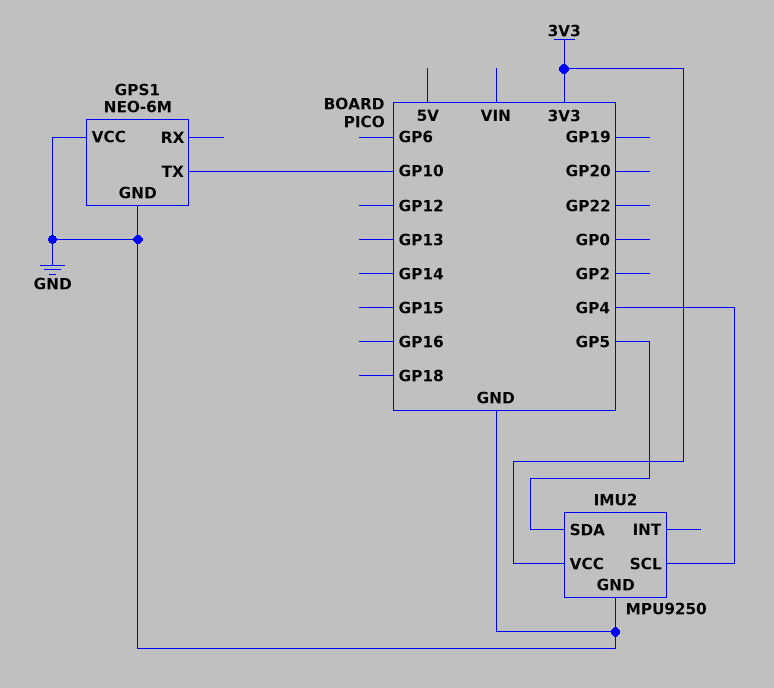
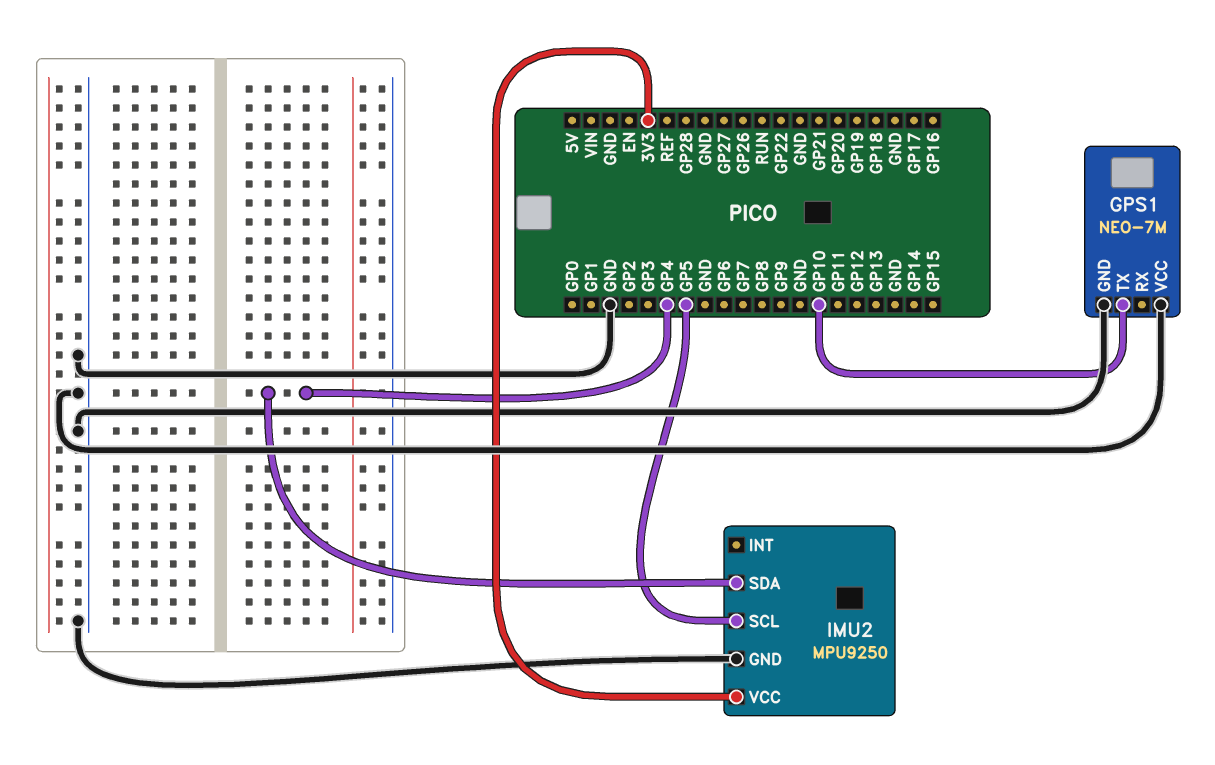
GPS1: NEO-6M -> NEO-7M
IMU2 pin SCL: GP4 -> GP5
IMU2 pin SDA: GP5 -> GP4

